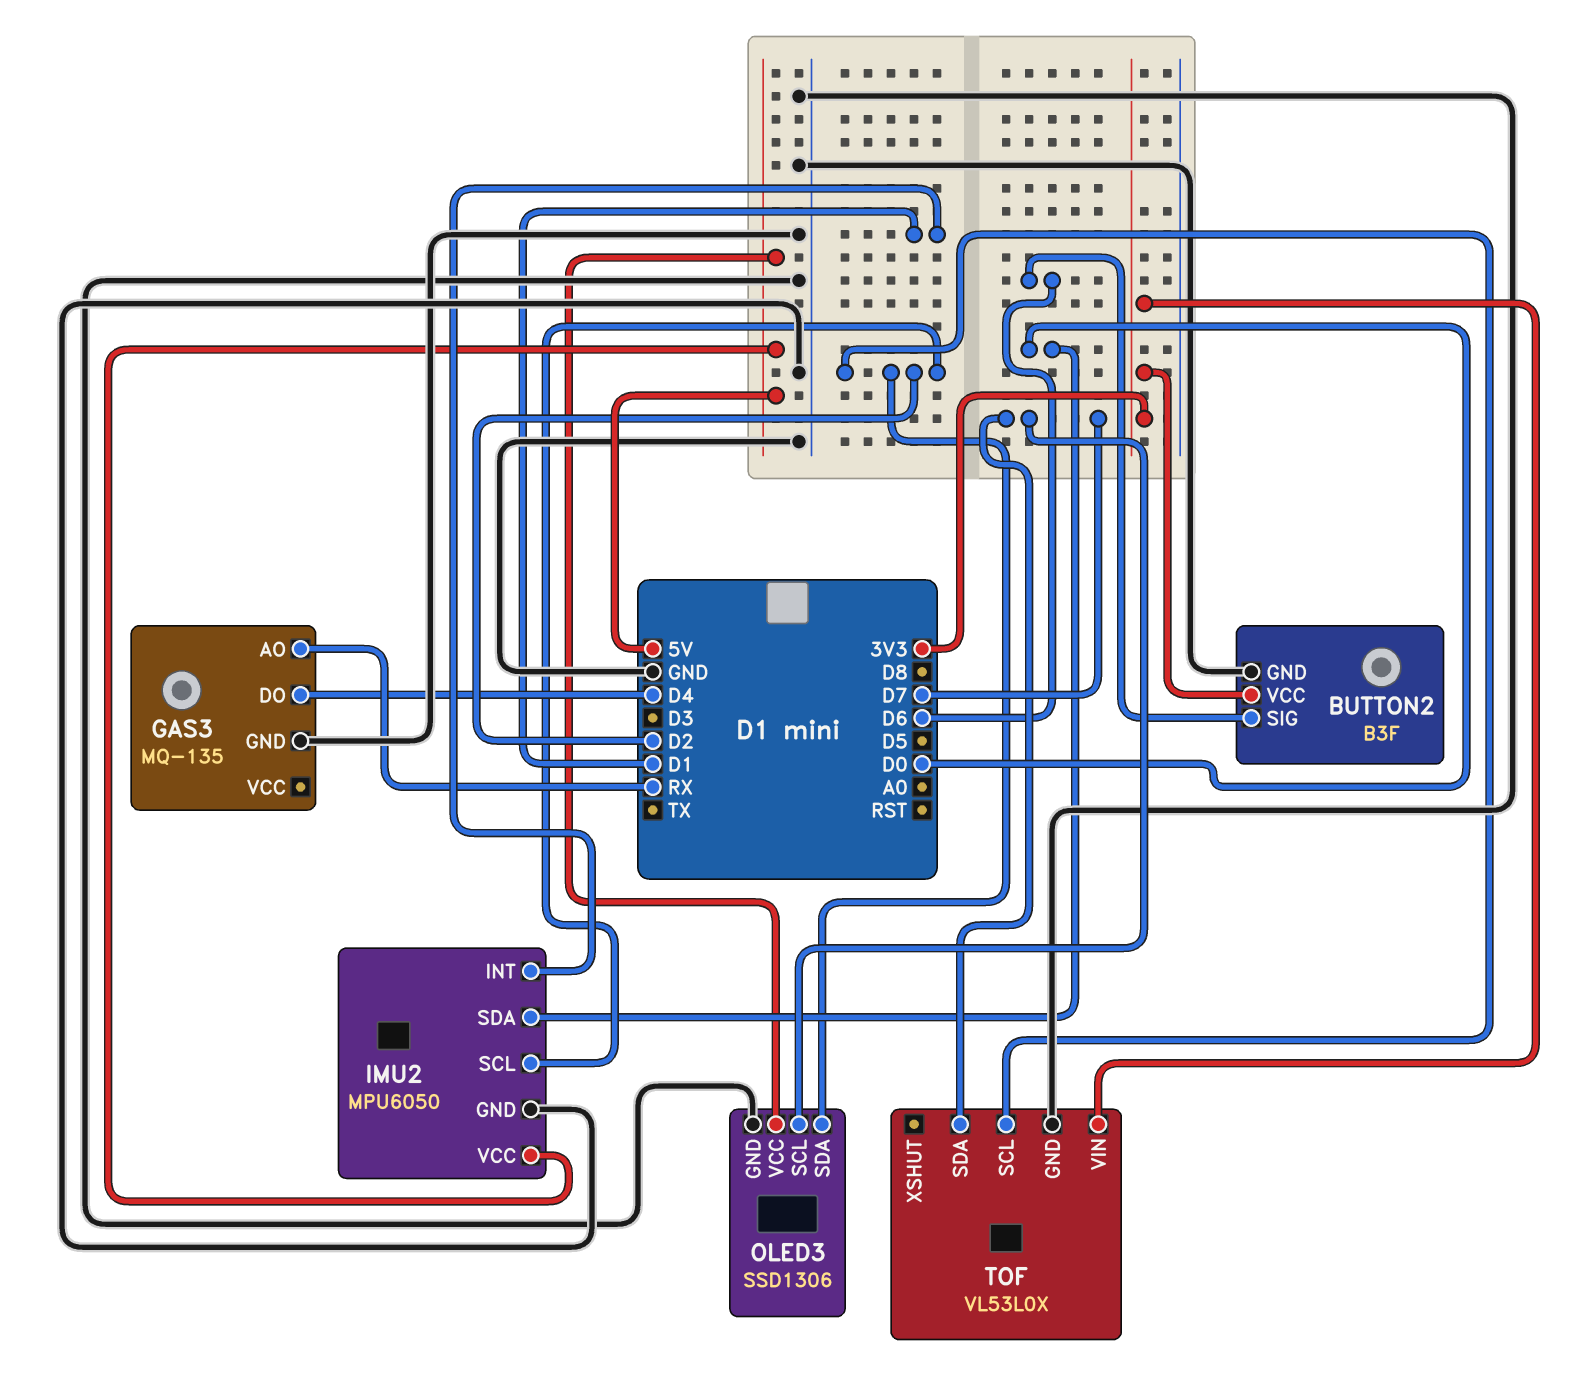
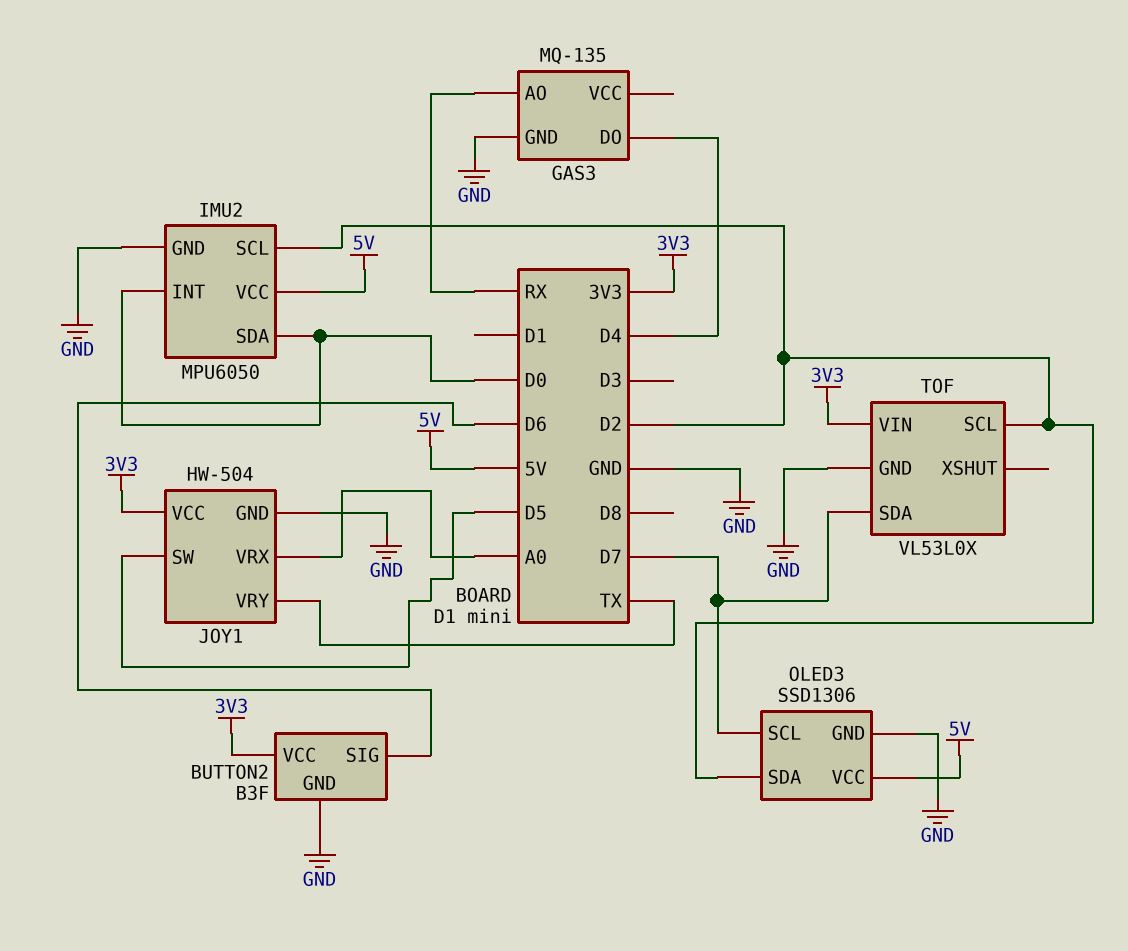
IMU2 pin INT: D1 -> D0
JOY1: none -> HW-504
JOY1 pin GND: none -> GND
JOY1 pin SW: none -> D5
JOY1 pin VCC: none -> 3V3
JOY1 pin VRX: none -> A0
JOY1 pin VRY: none -> TX

